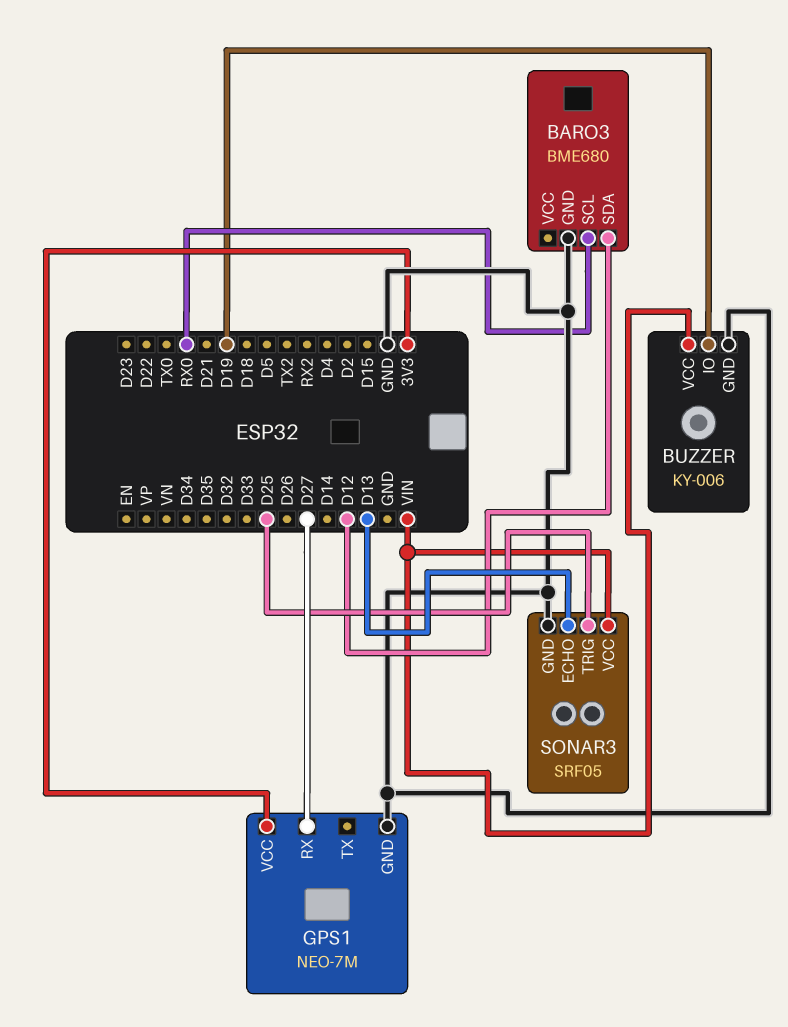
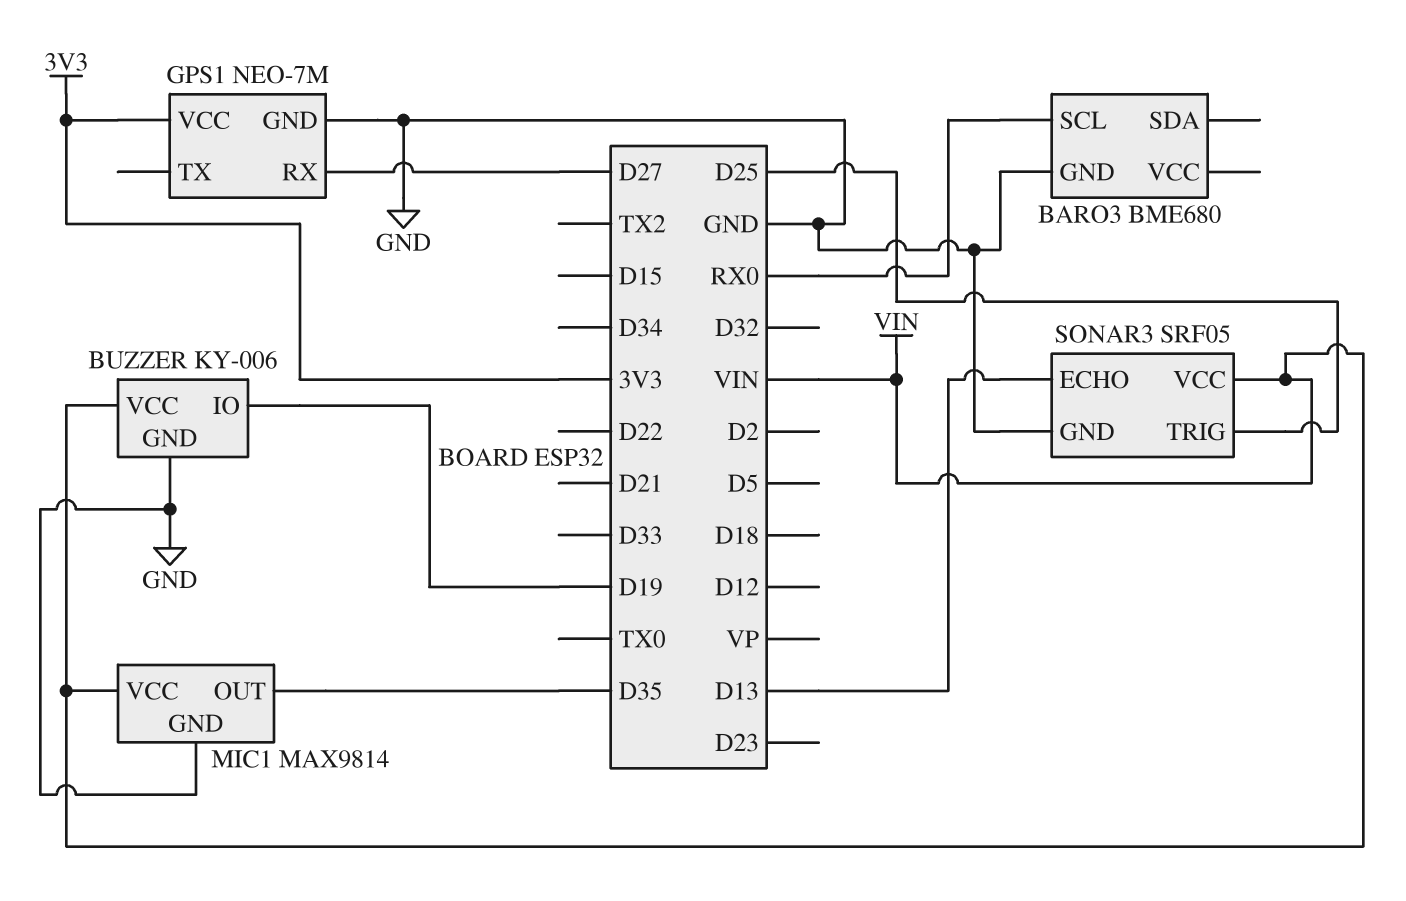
BARO3 pin SDA: D12 -> none
MIC1: none -> MAX9814
MIC1 pin GND: none -> GND
MIC1 pin OUT: none -> D35
MIC1 pin VCC: none -> VIN

